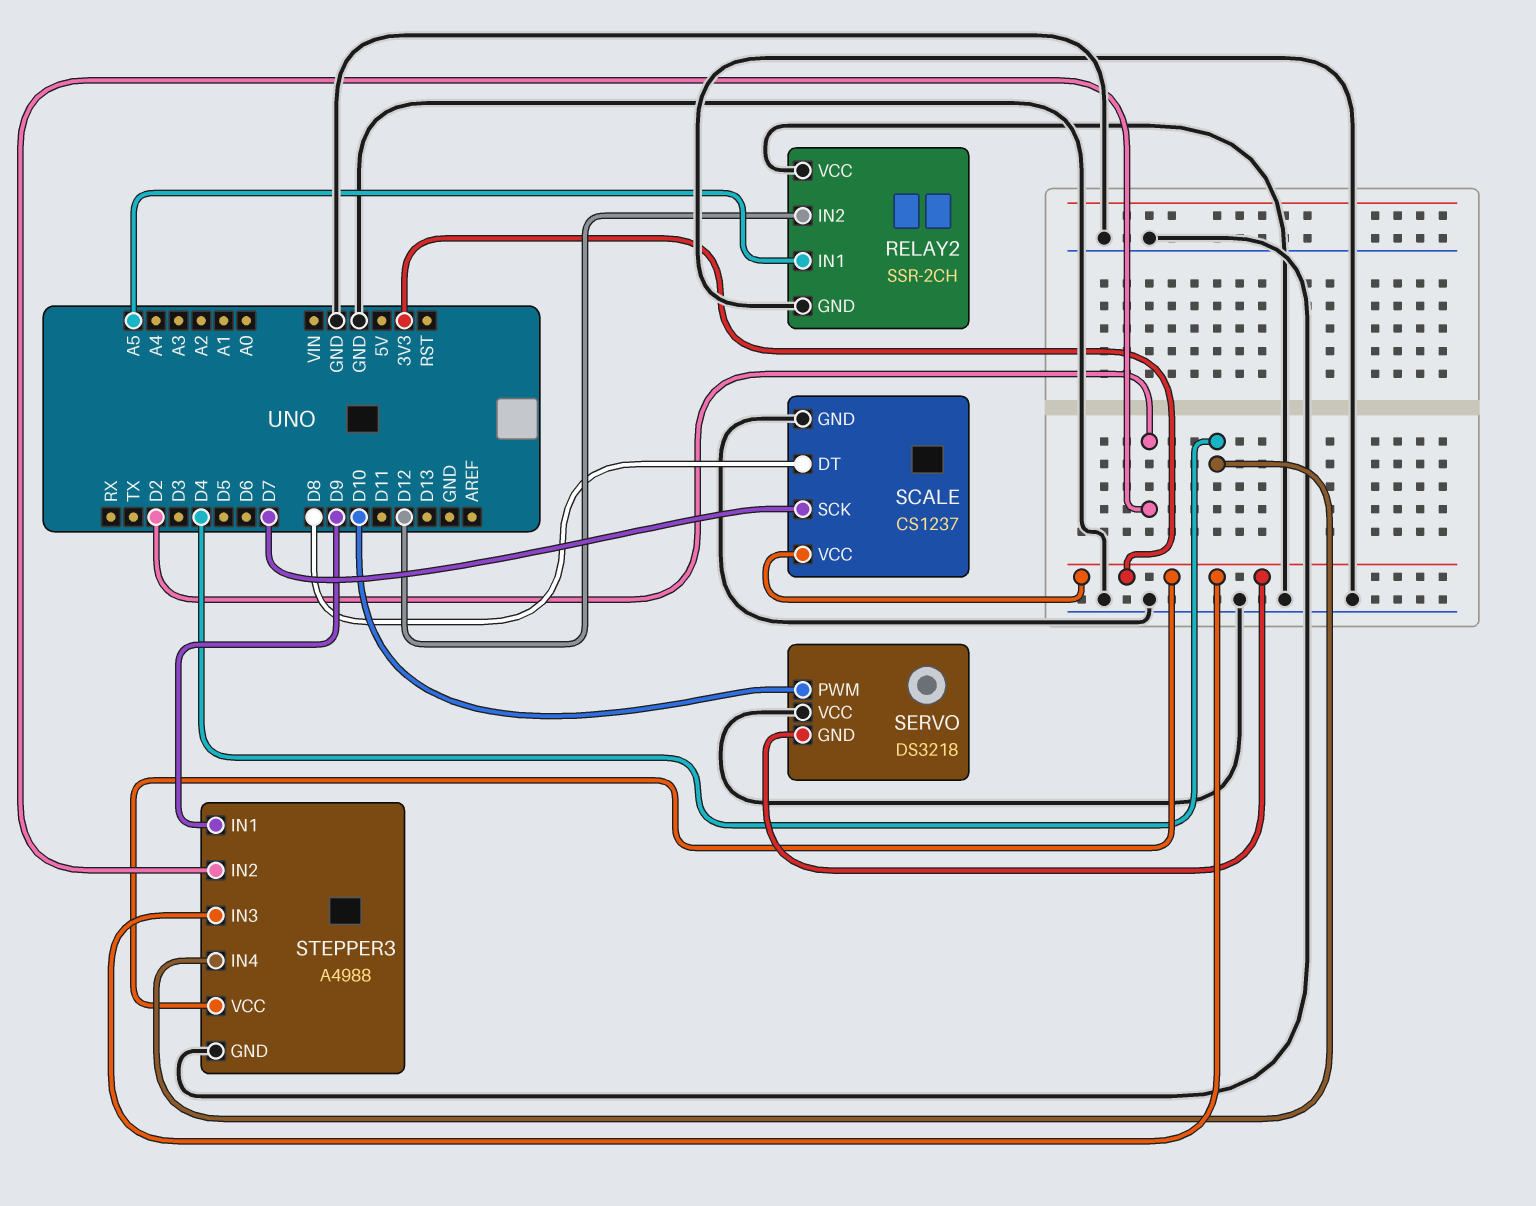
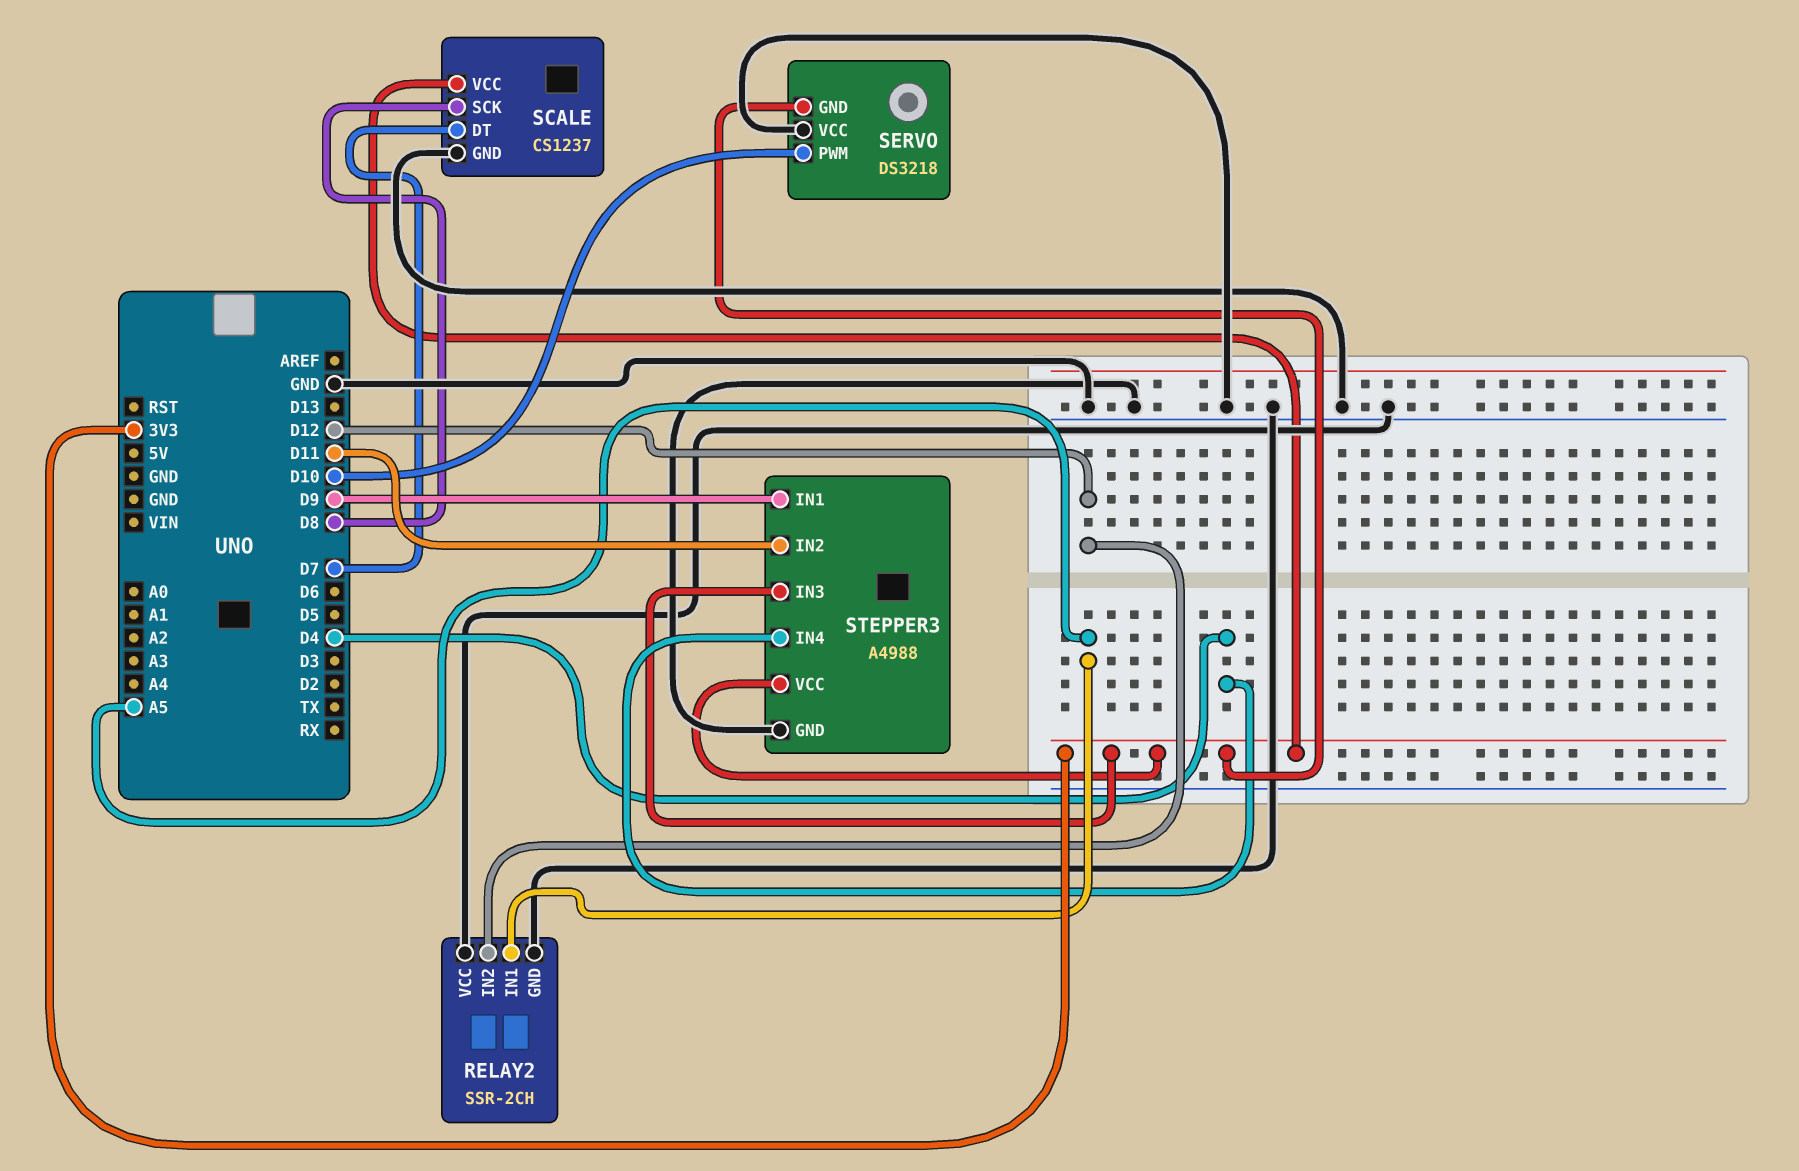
SCALE pin DT: D8 -> D7
SCALE pin SCK: D7 -> D8
STEPPER3 pin IN2: D2 -> D11

